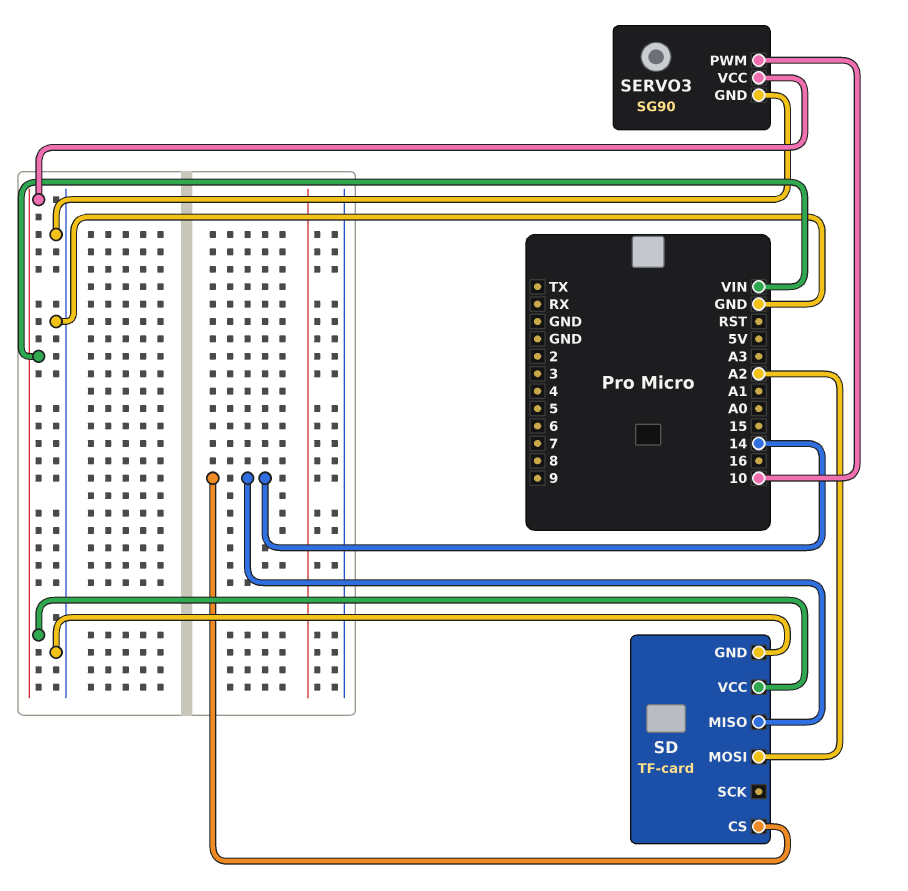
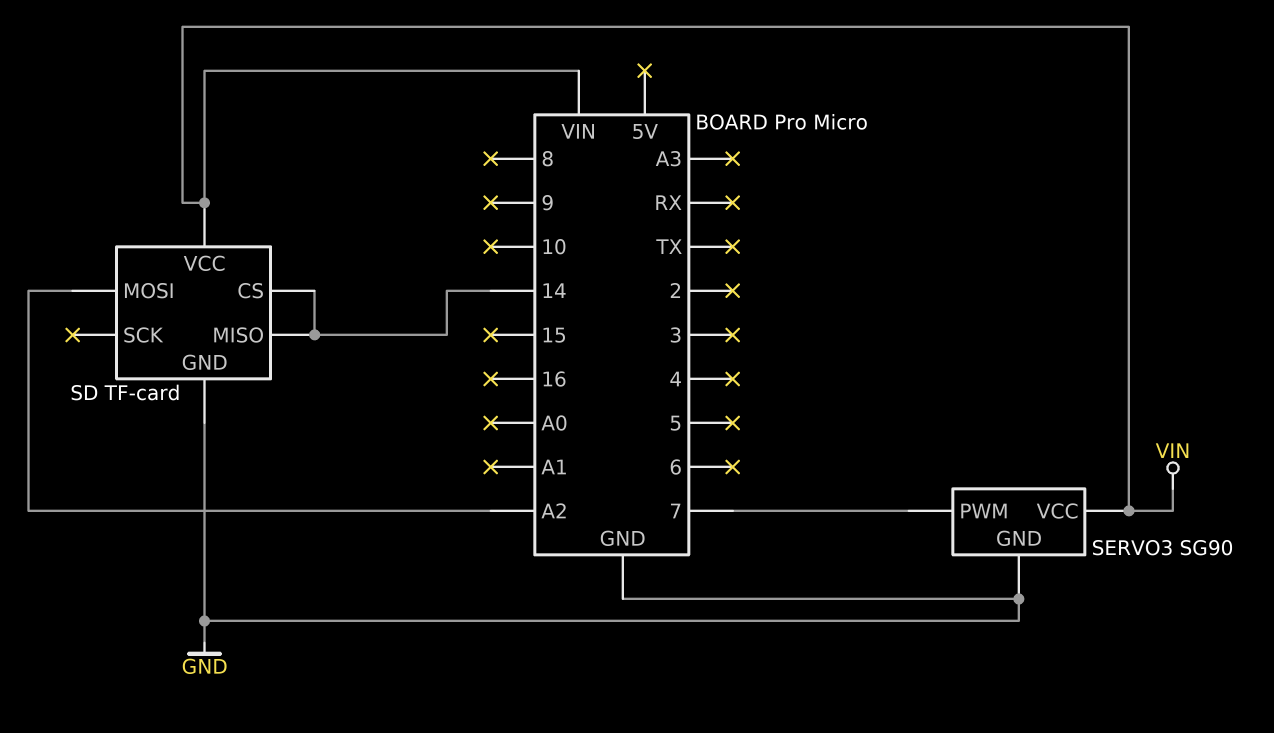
SERVO3 pin PWM: 10 -> 7

